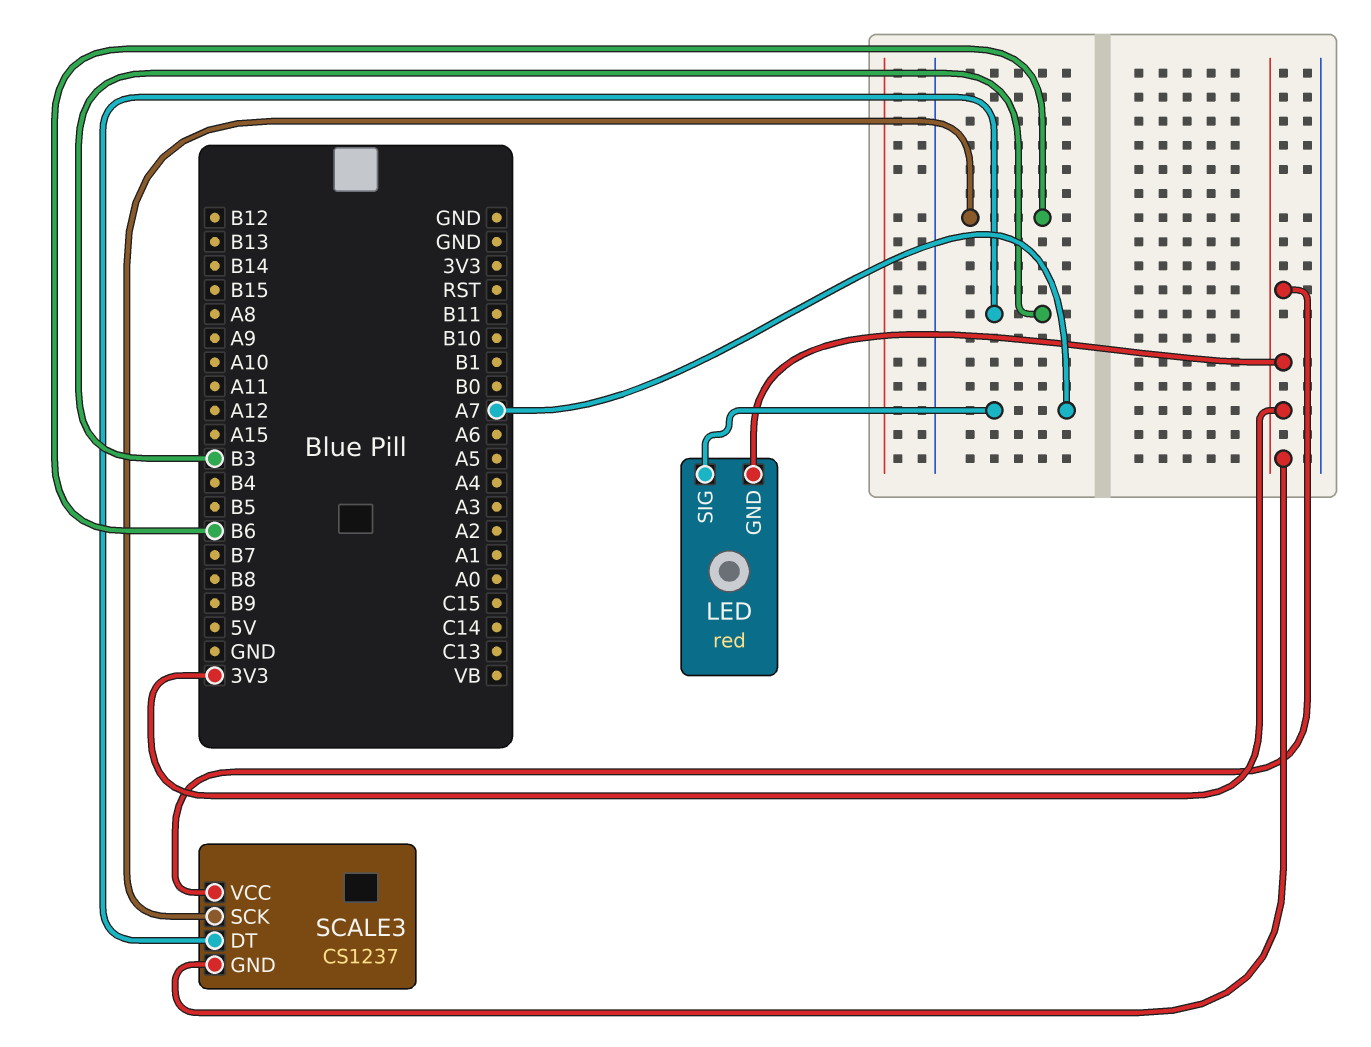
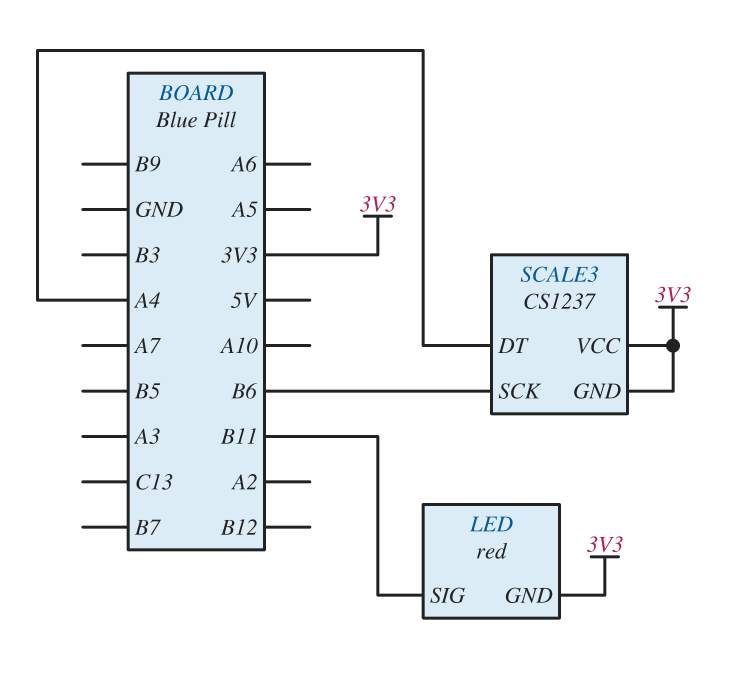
LED pin SIG: A7 -> B11
SCALE3 pin DT: B3 -> A4

